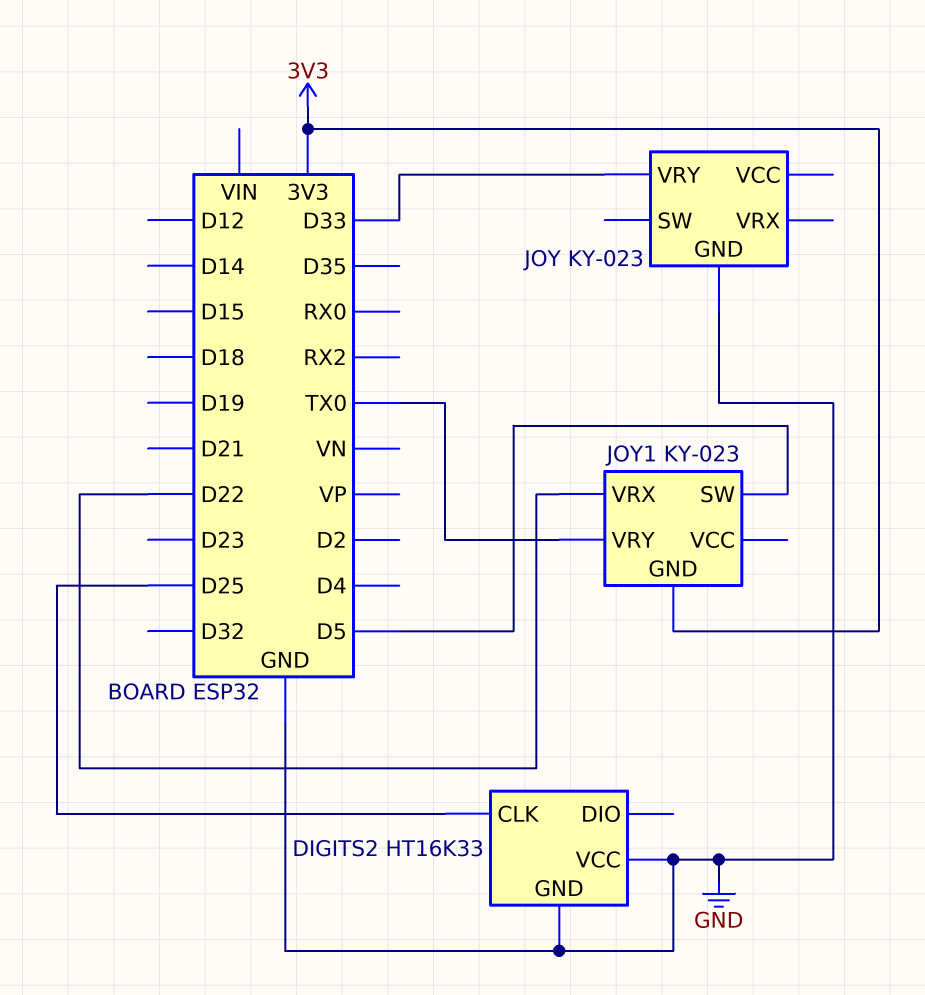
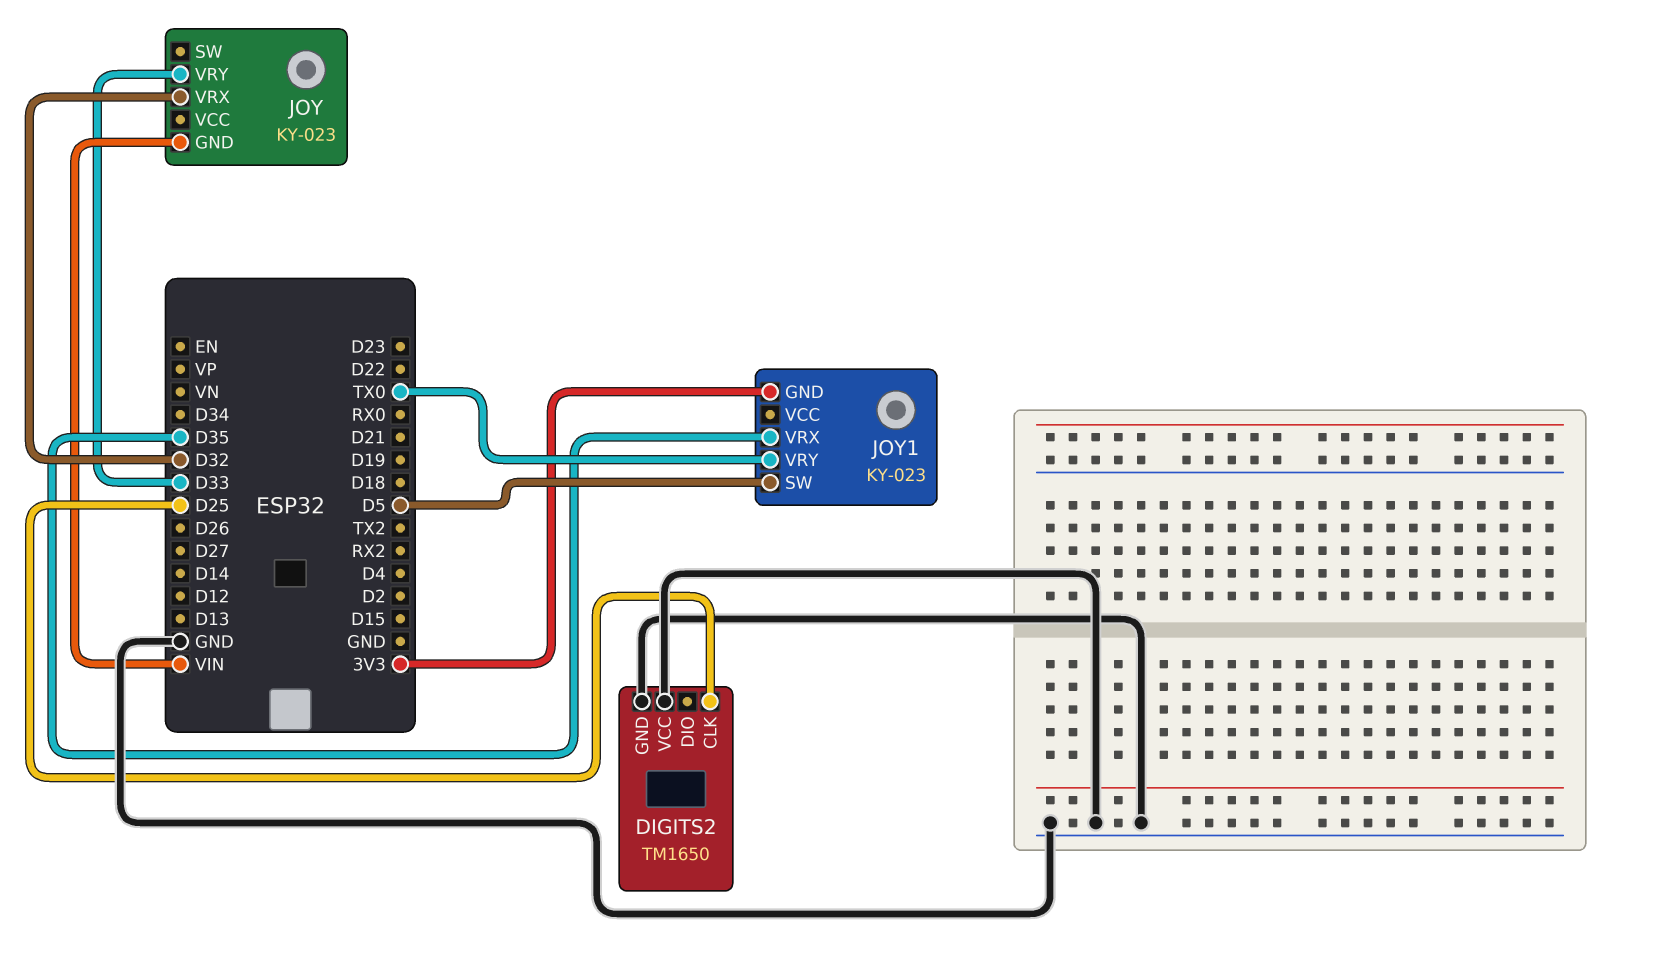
DIGITS2: HT16K33 -> TM1650
JOY pin GND: GND -> VIN
JOY pin VRX: none -> D32
JOY1 pin VRX: D22 -> D35

